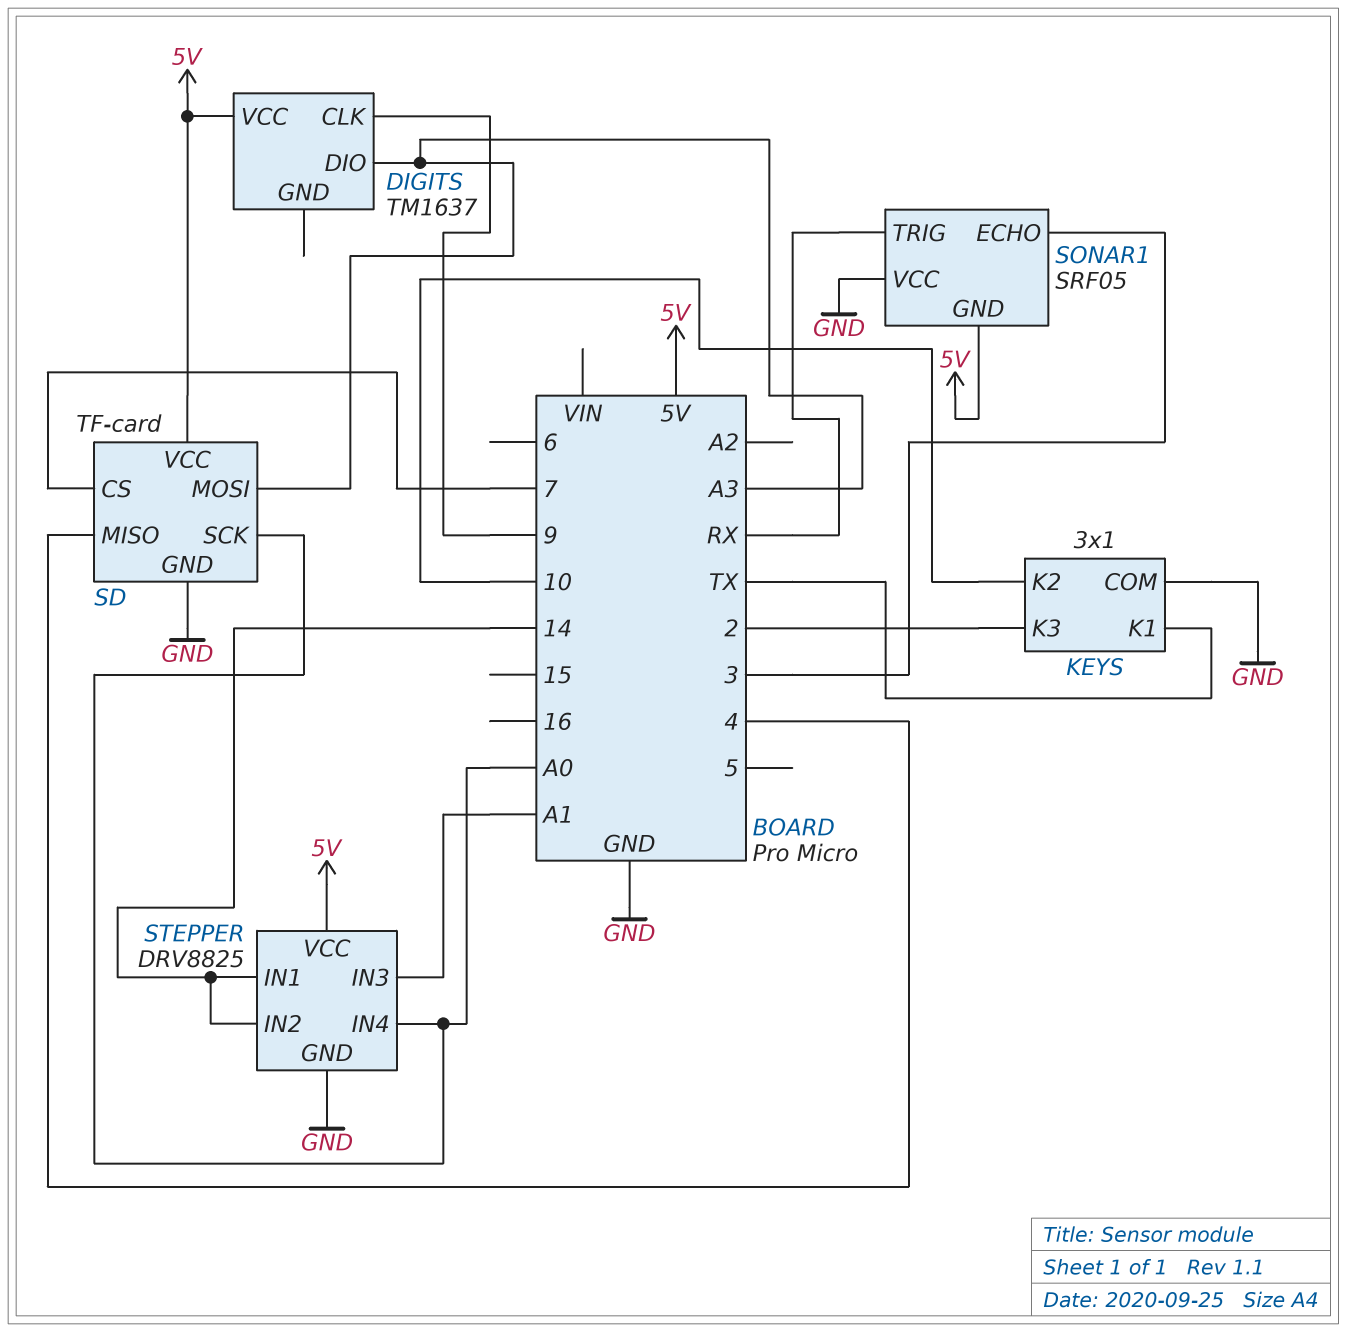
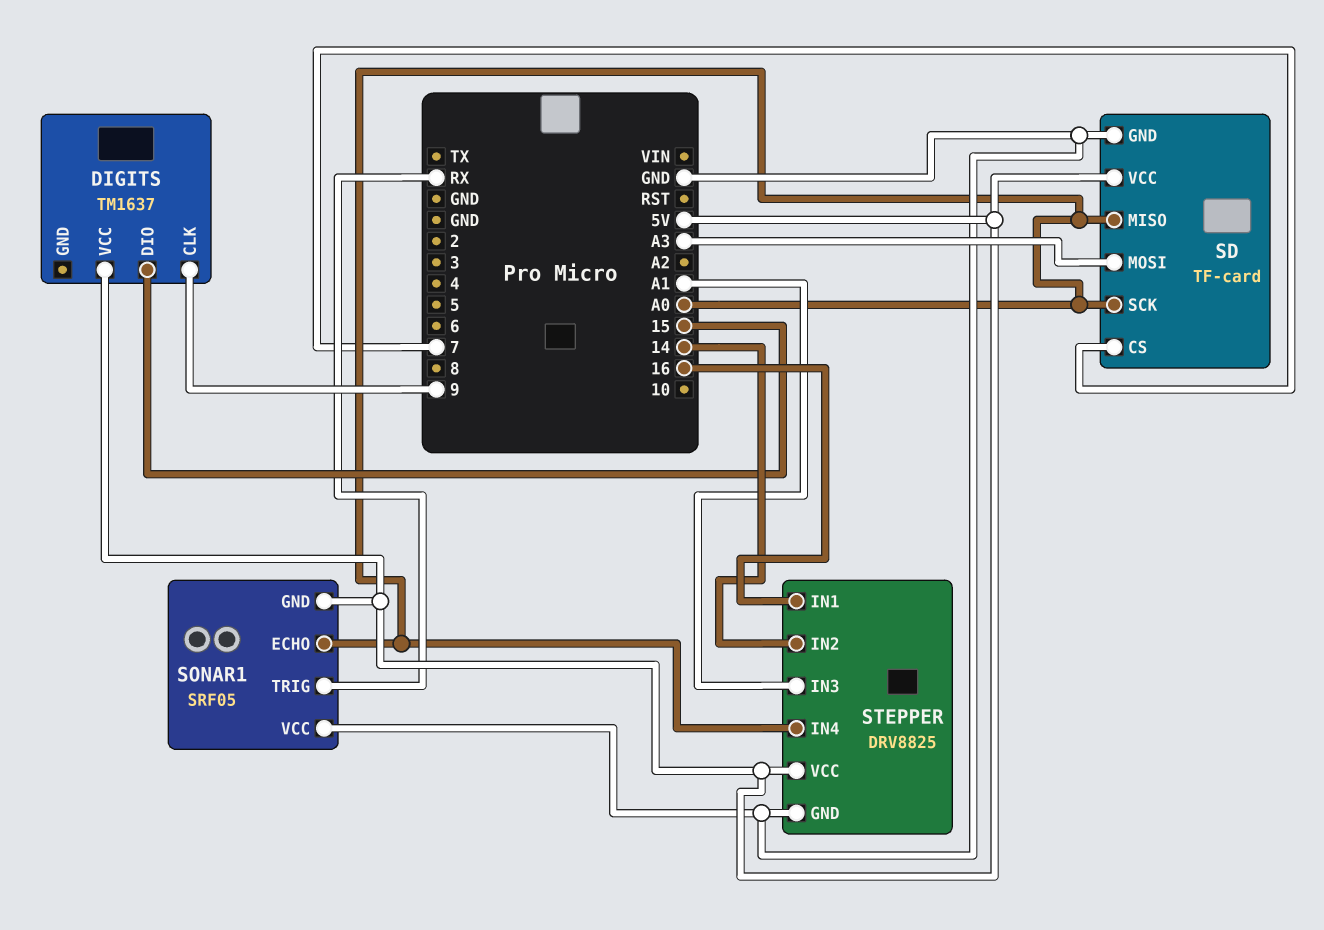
DIGITS pin DIO: A3 -> 15
KEYS: 3x1 -> none
KEYS pin COM: GND -> none
KEYS pin K1: TX -> none
KEYS pin K2: 10 -> none
KEYS pin K3: 2 -> none
SD pin MISO: 4 -> A0
SONAR1 pin ECHO: 3 -> A0
STEPPER pin IN1: 14 -> 16

